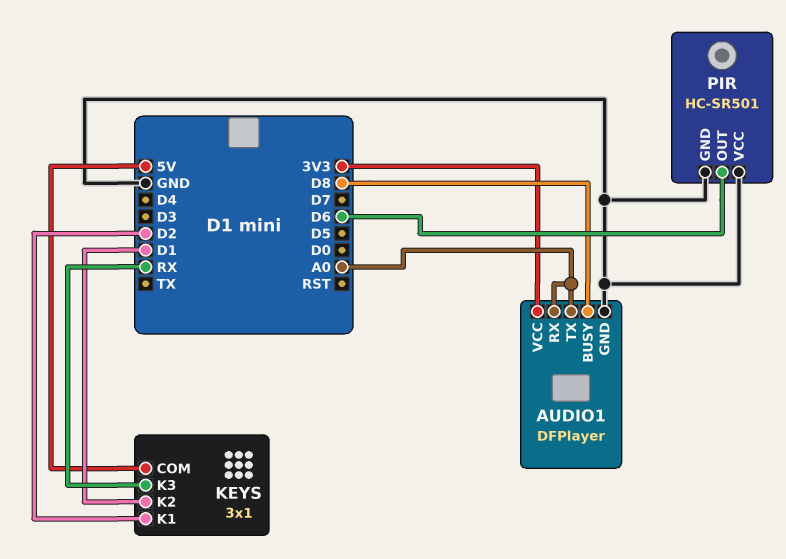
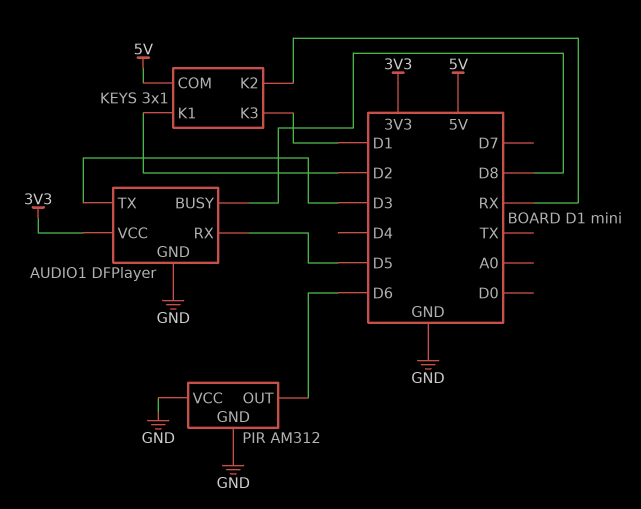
AUDIO1 pin RX: A0 -> D5
AUDIO1 pin TX: A0 -> D3
KEYS pin K2: D1 -> RX
KEYS pin K3: RX -> D1
PIR: HC-SR501 -> AM312

